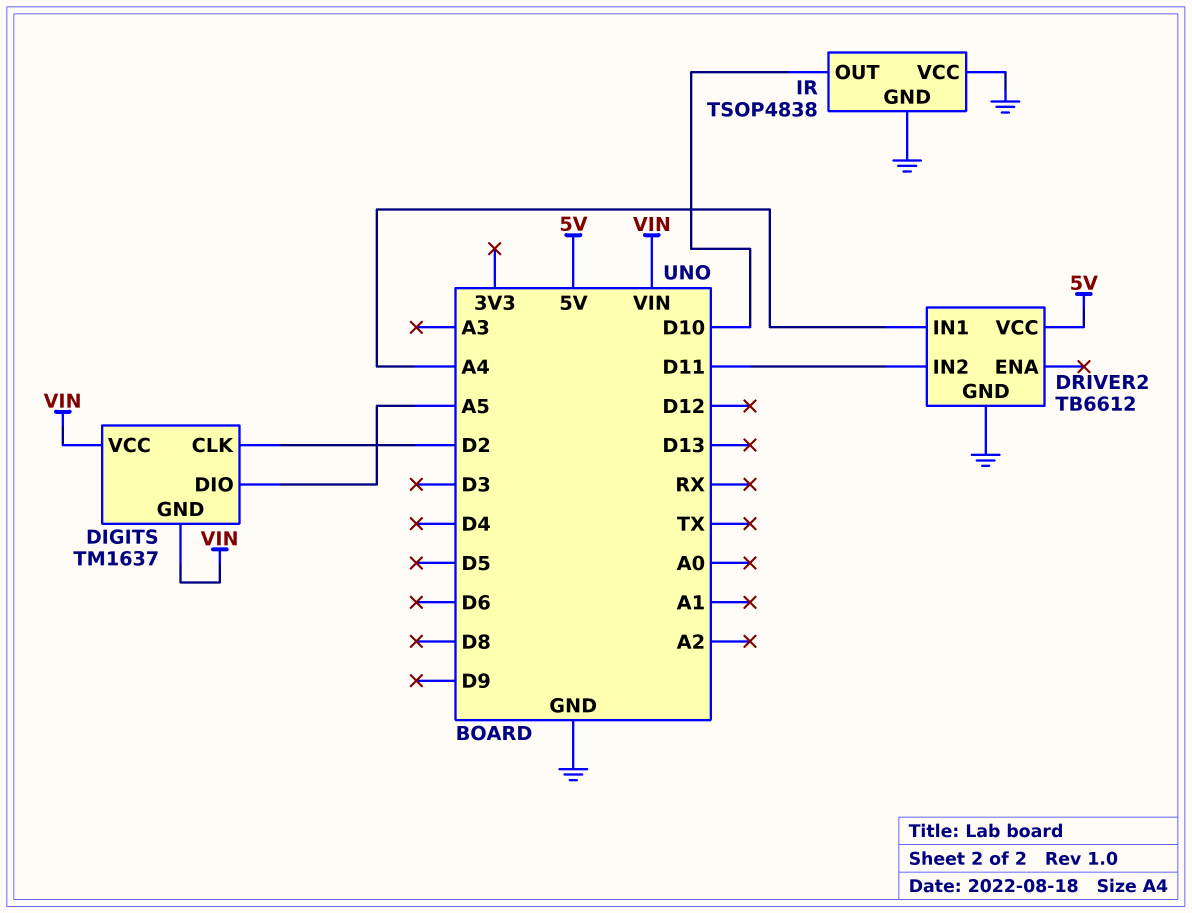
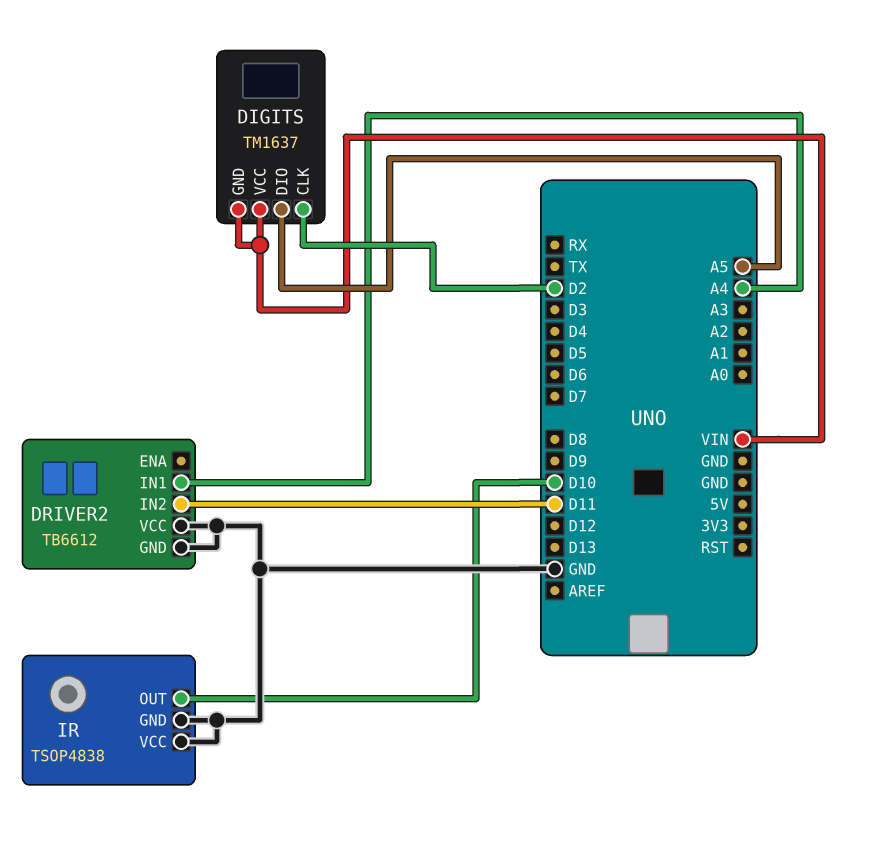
DRIVER2 pin VCC: 5V -> GND

